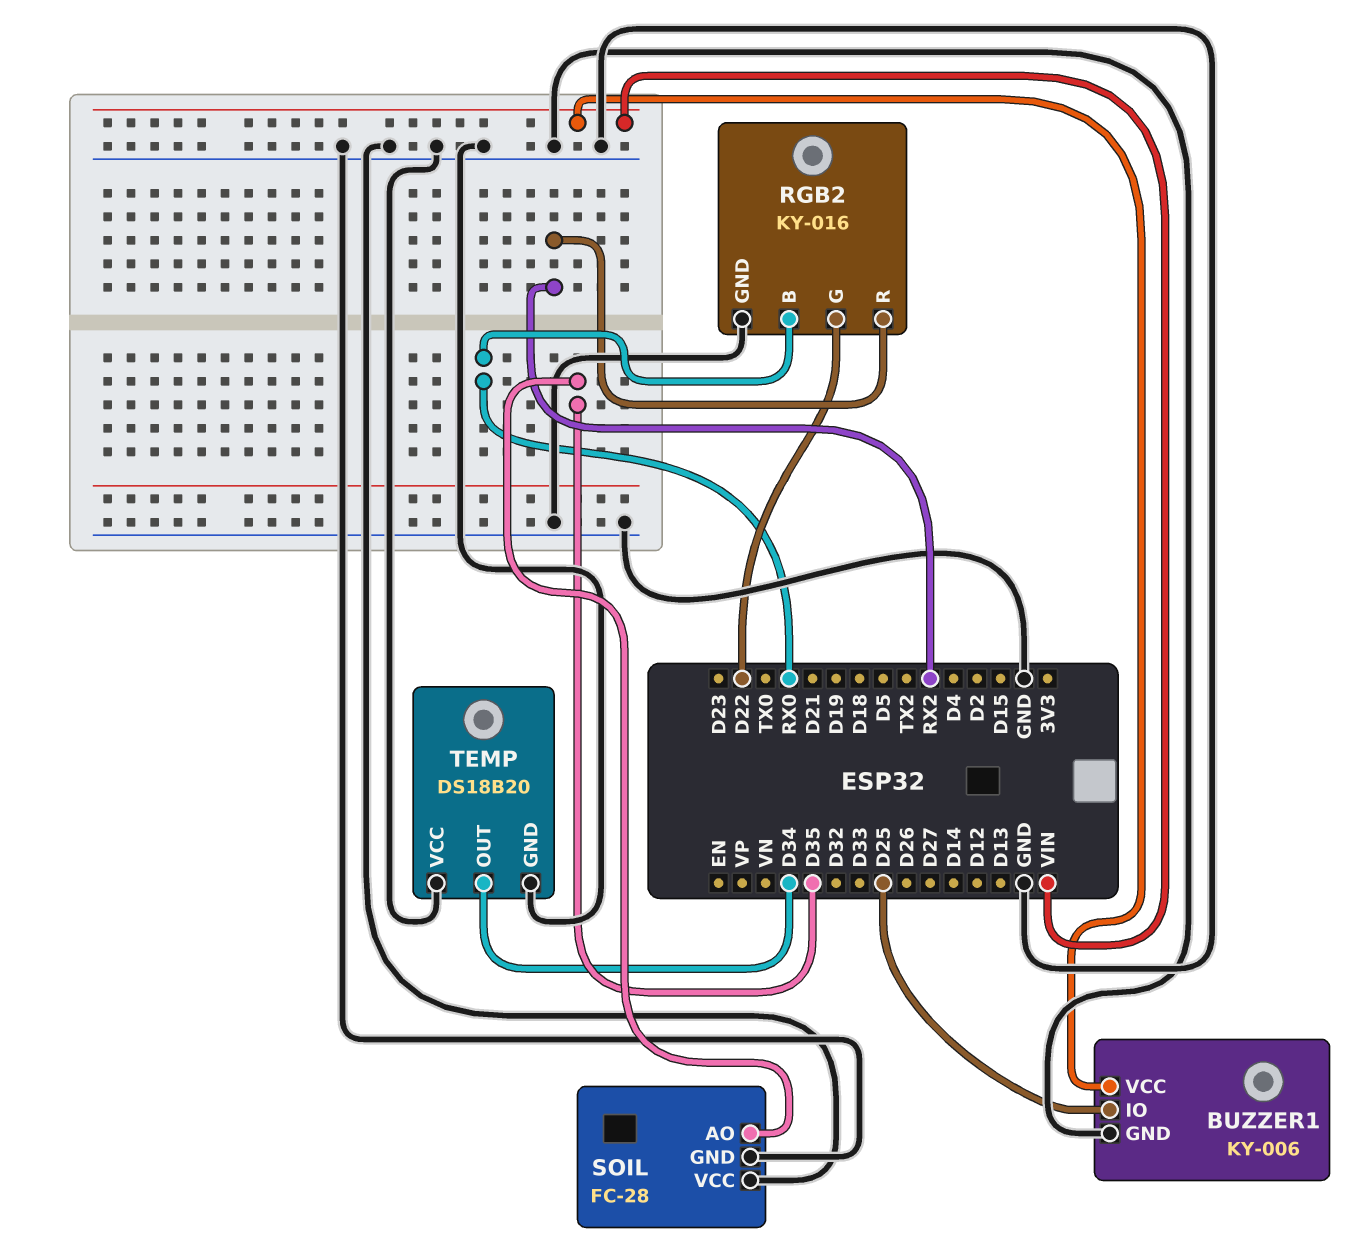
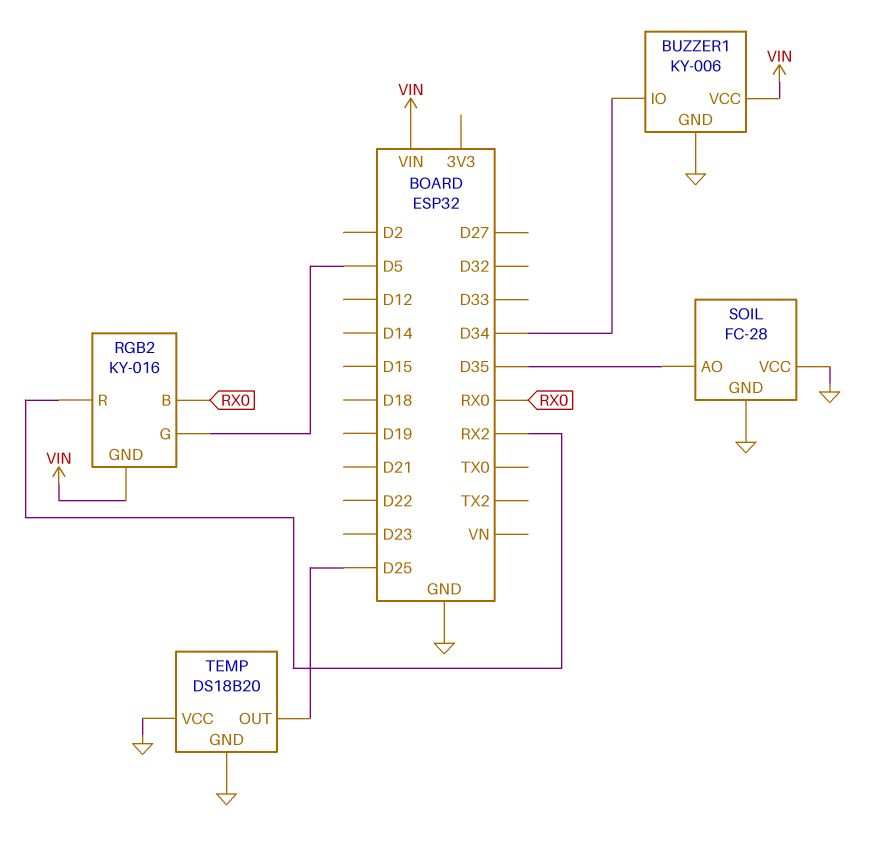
BUZZER1 pin IO: D25 -> D34
RGB2 pin G: D22 -> D5
RGB2 pin GND: GND -> VIN
TEMP pin OUT: D34 -> D25

